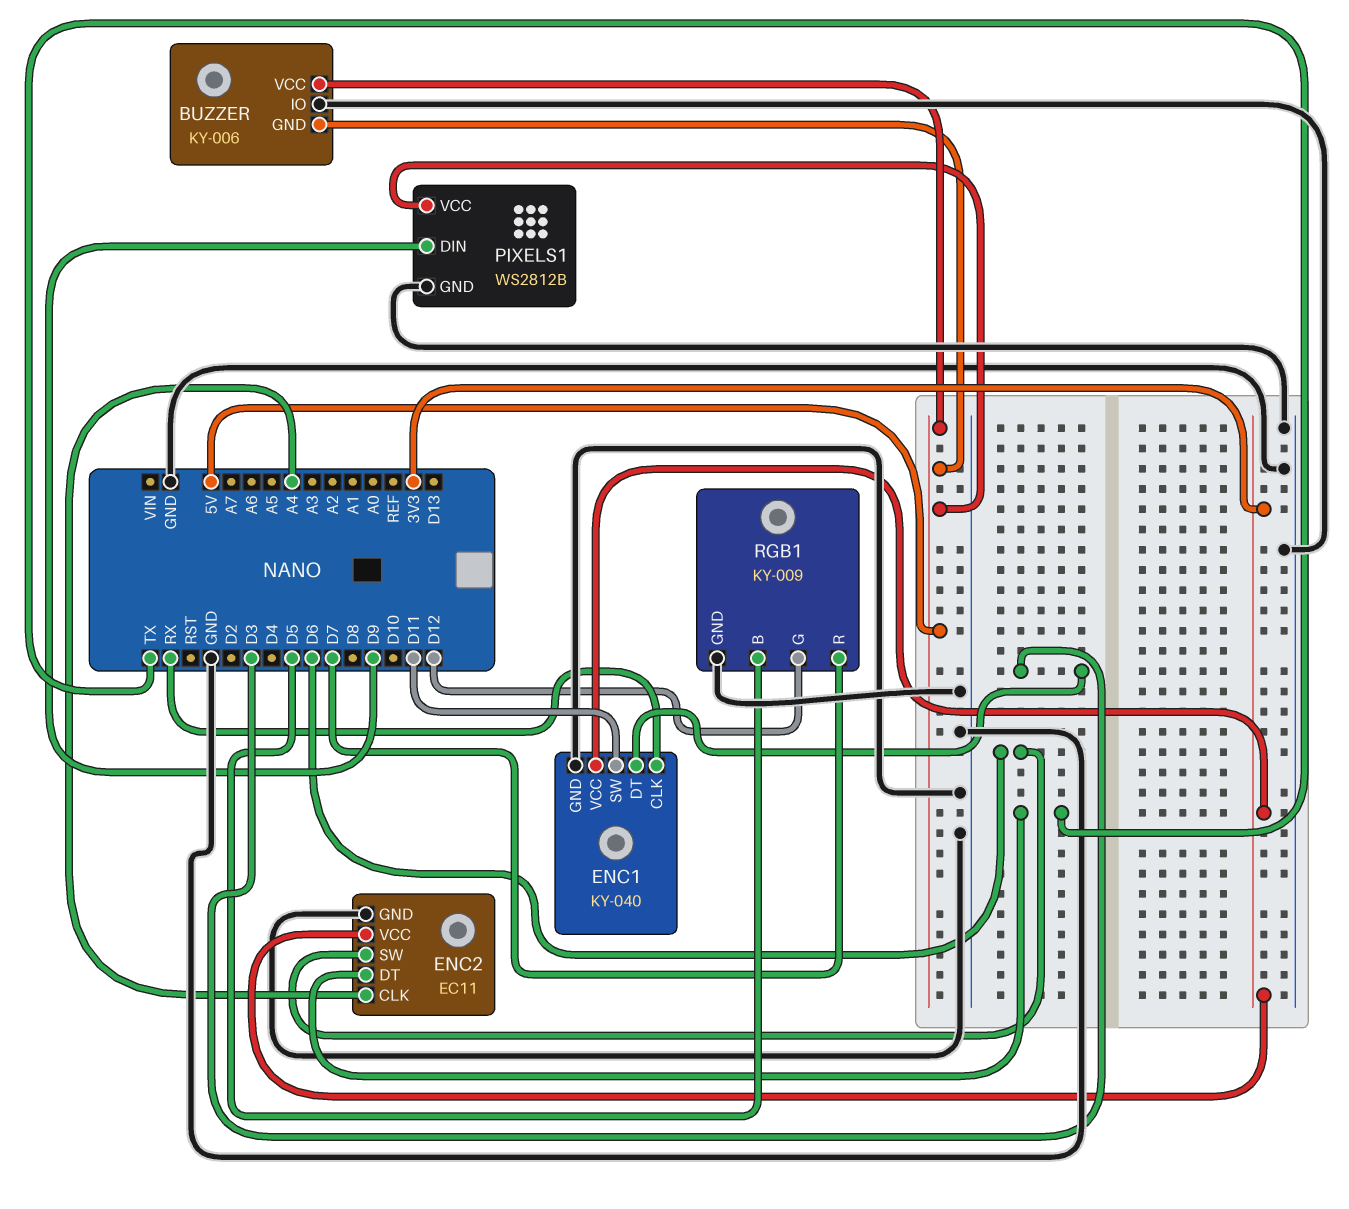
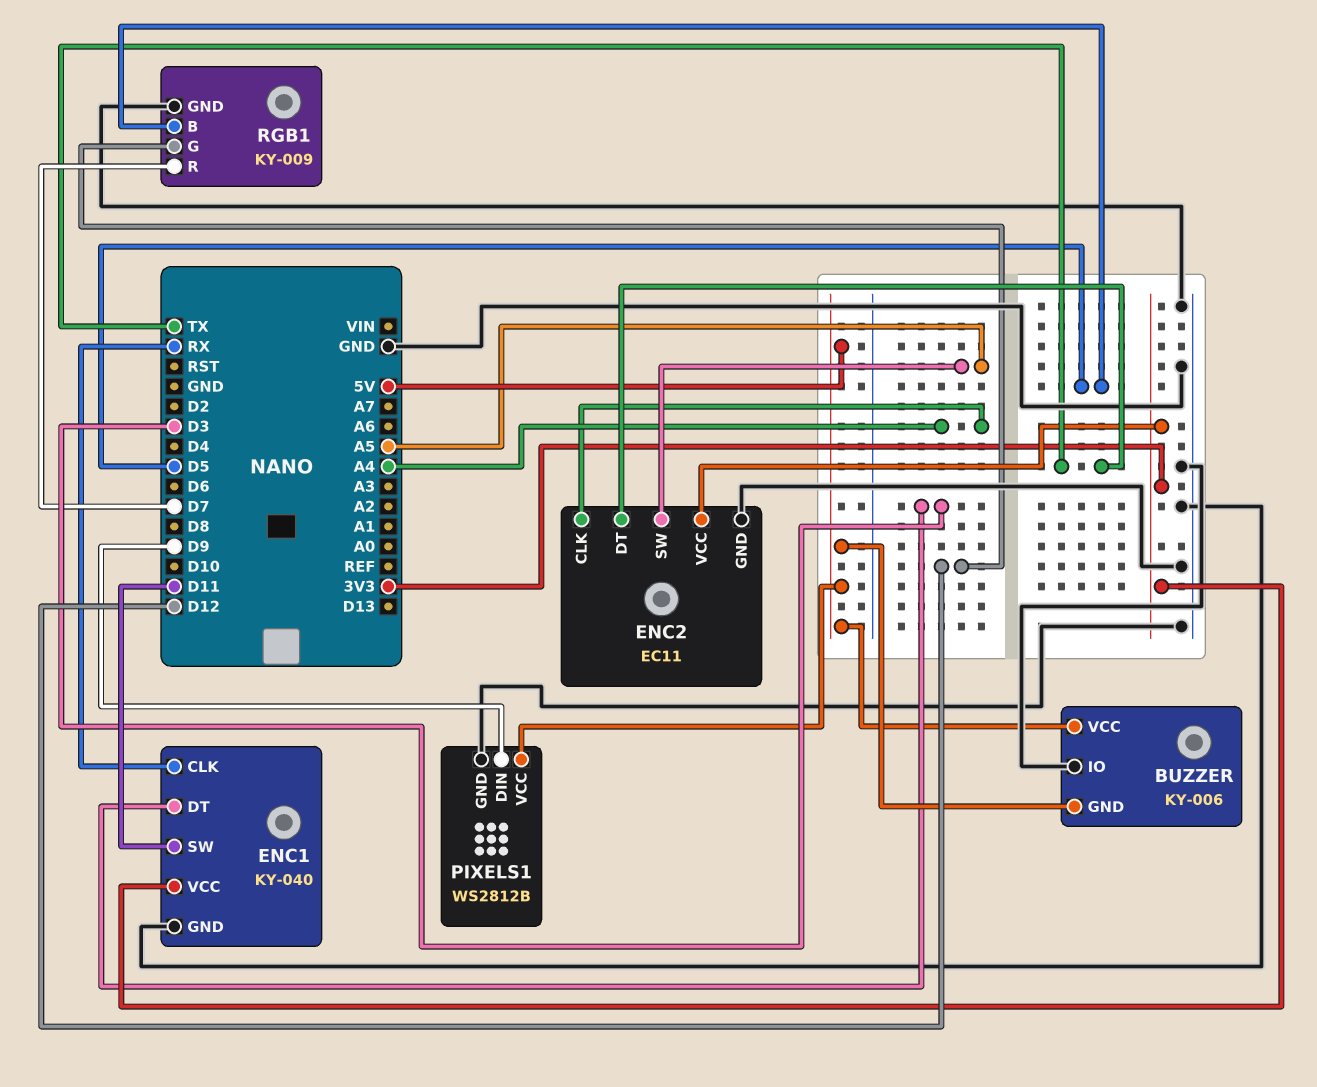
ENC2 pin SW: D6 -> A5

